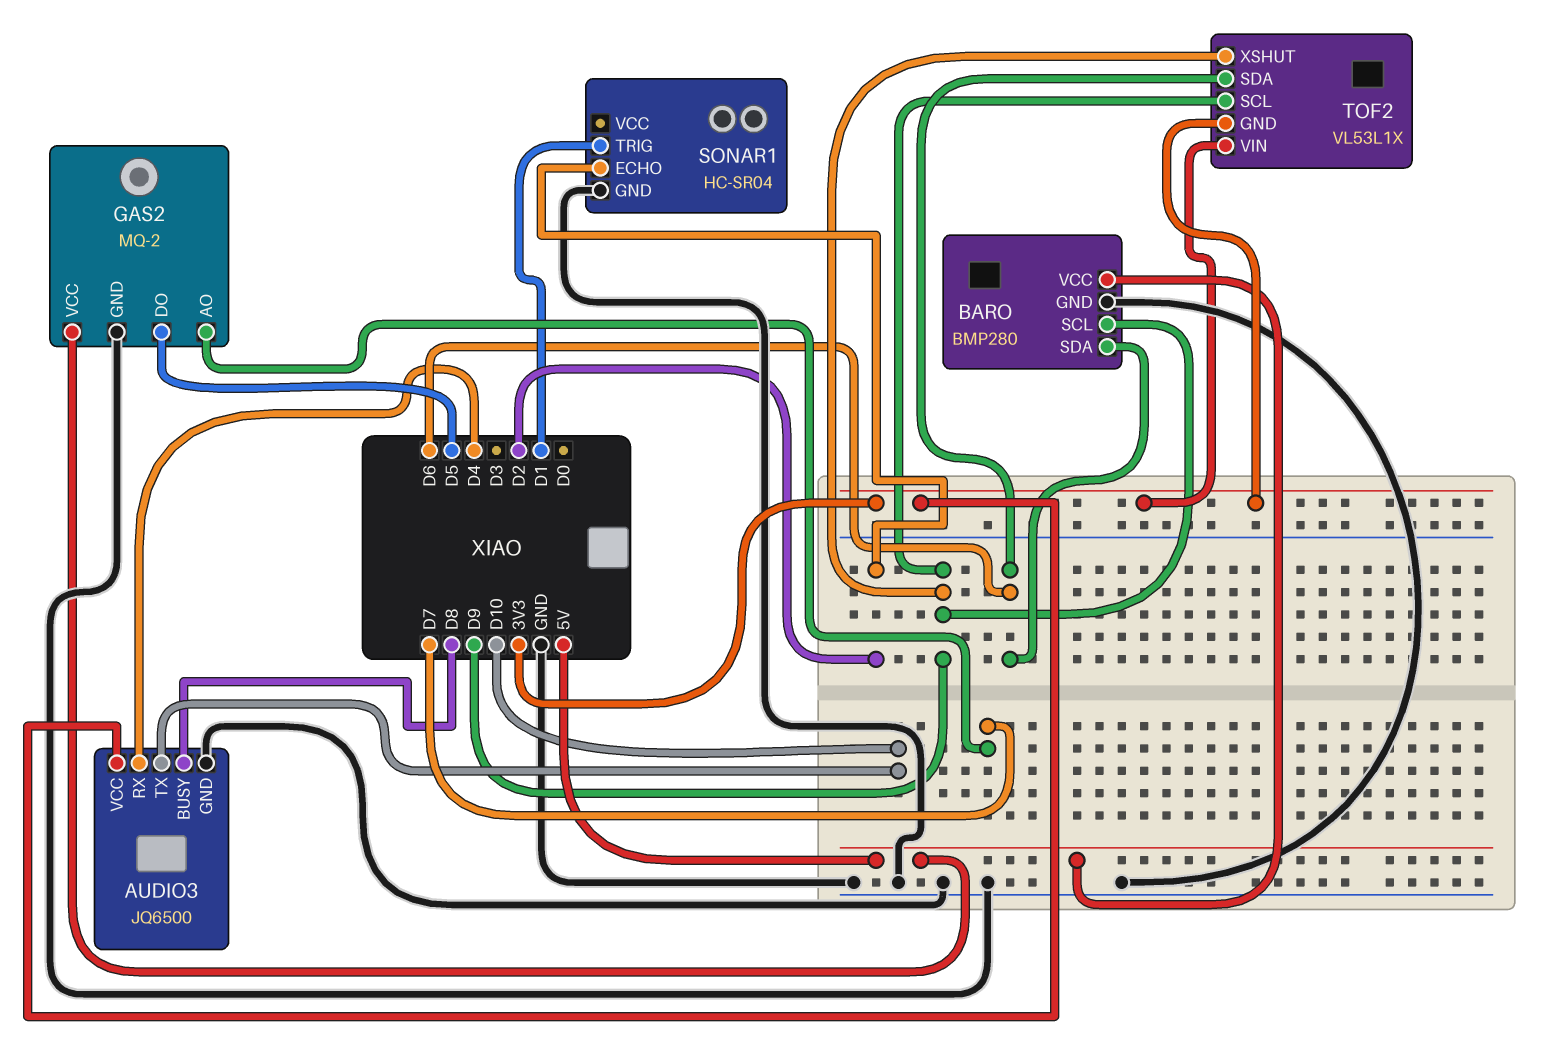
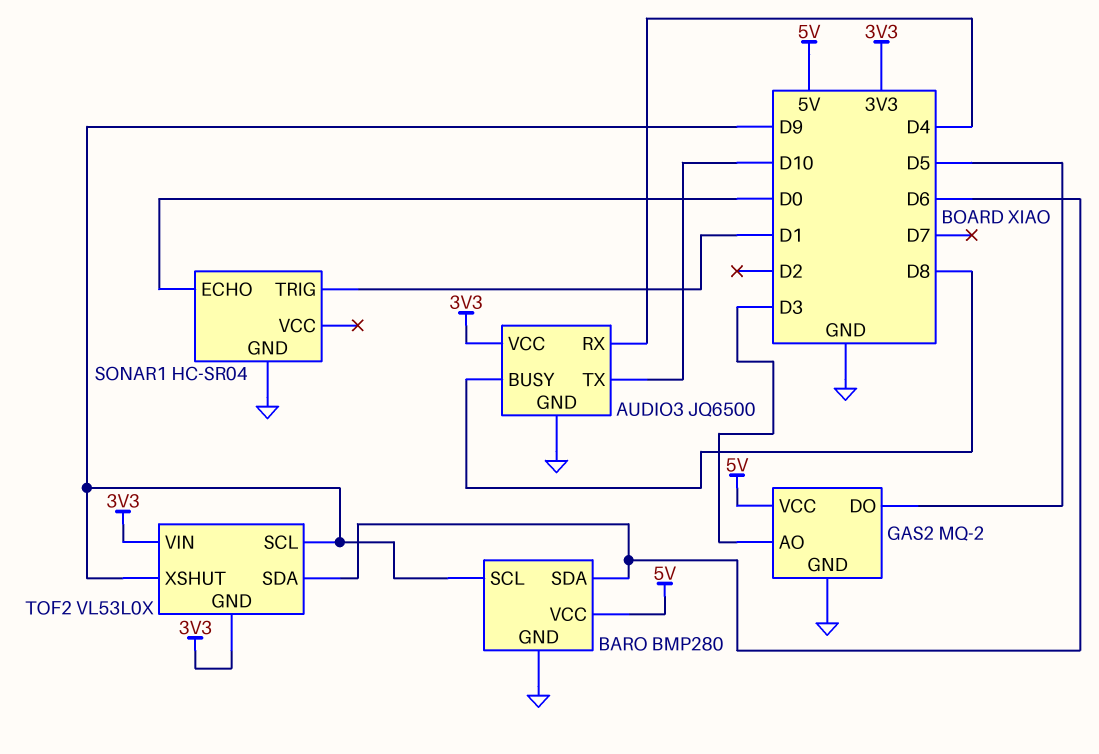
GAS2 pin AO: D7 -> D3
SONAR1 pin ECHO: D2 -> D0
TOF2: VL53L1X -> VL53L0X

